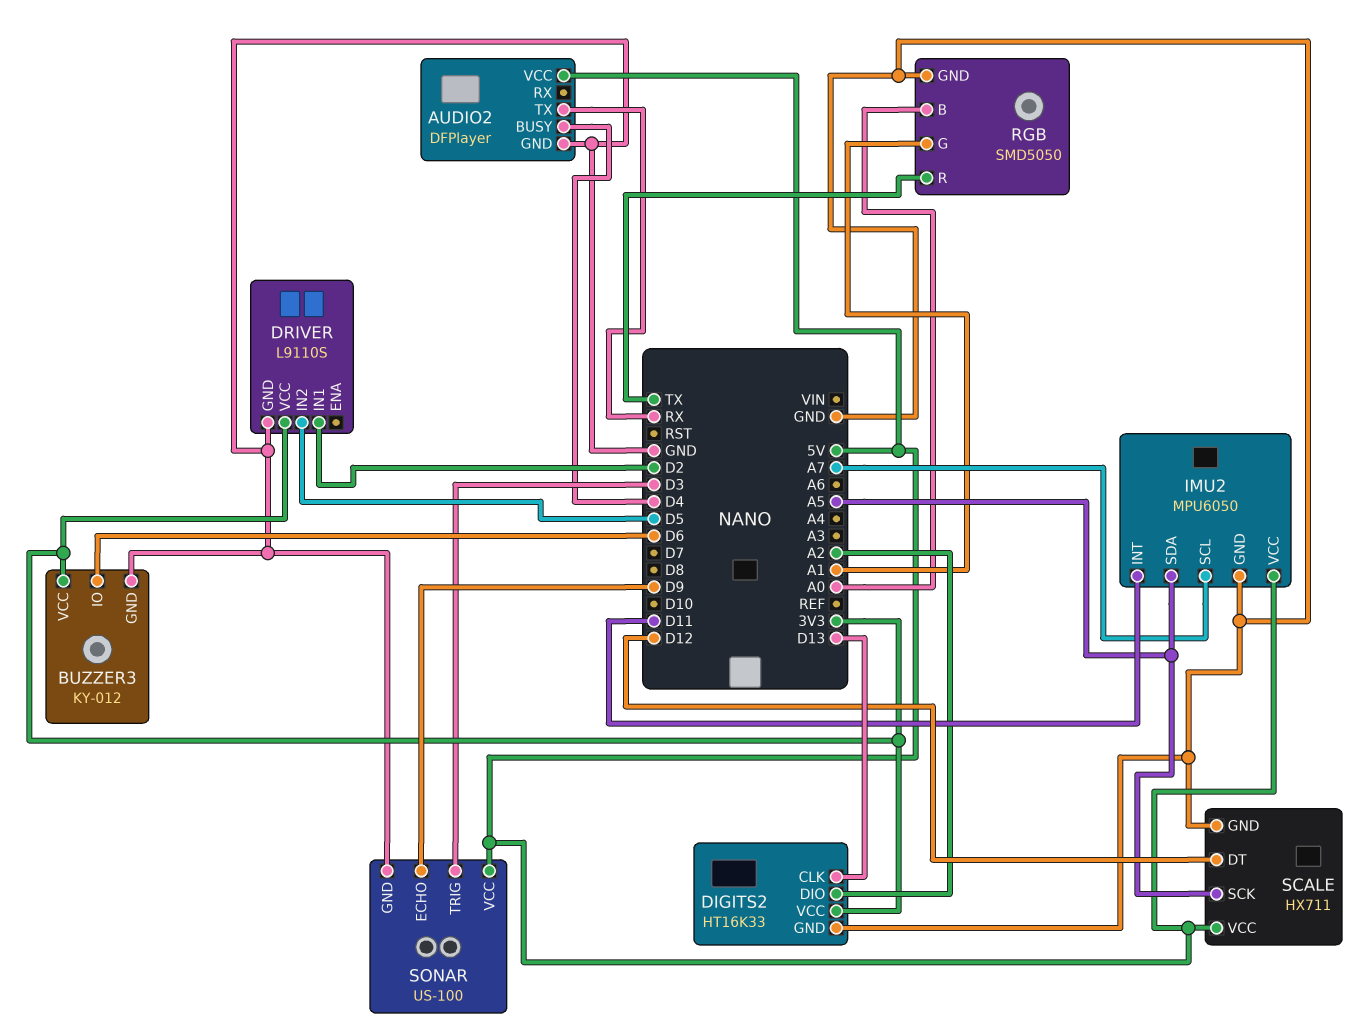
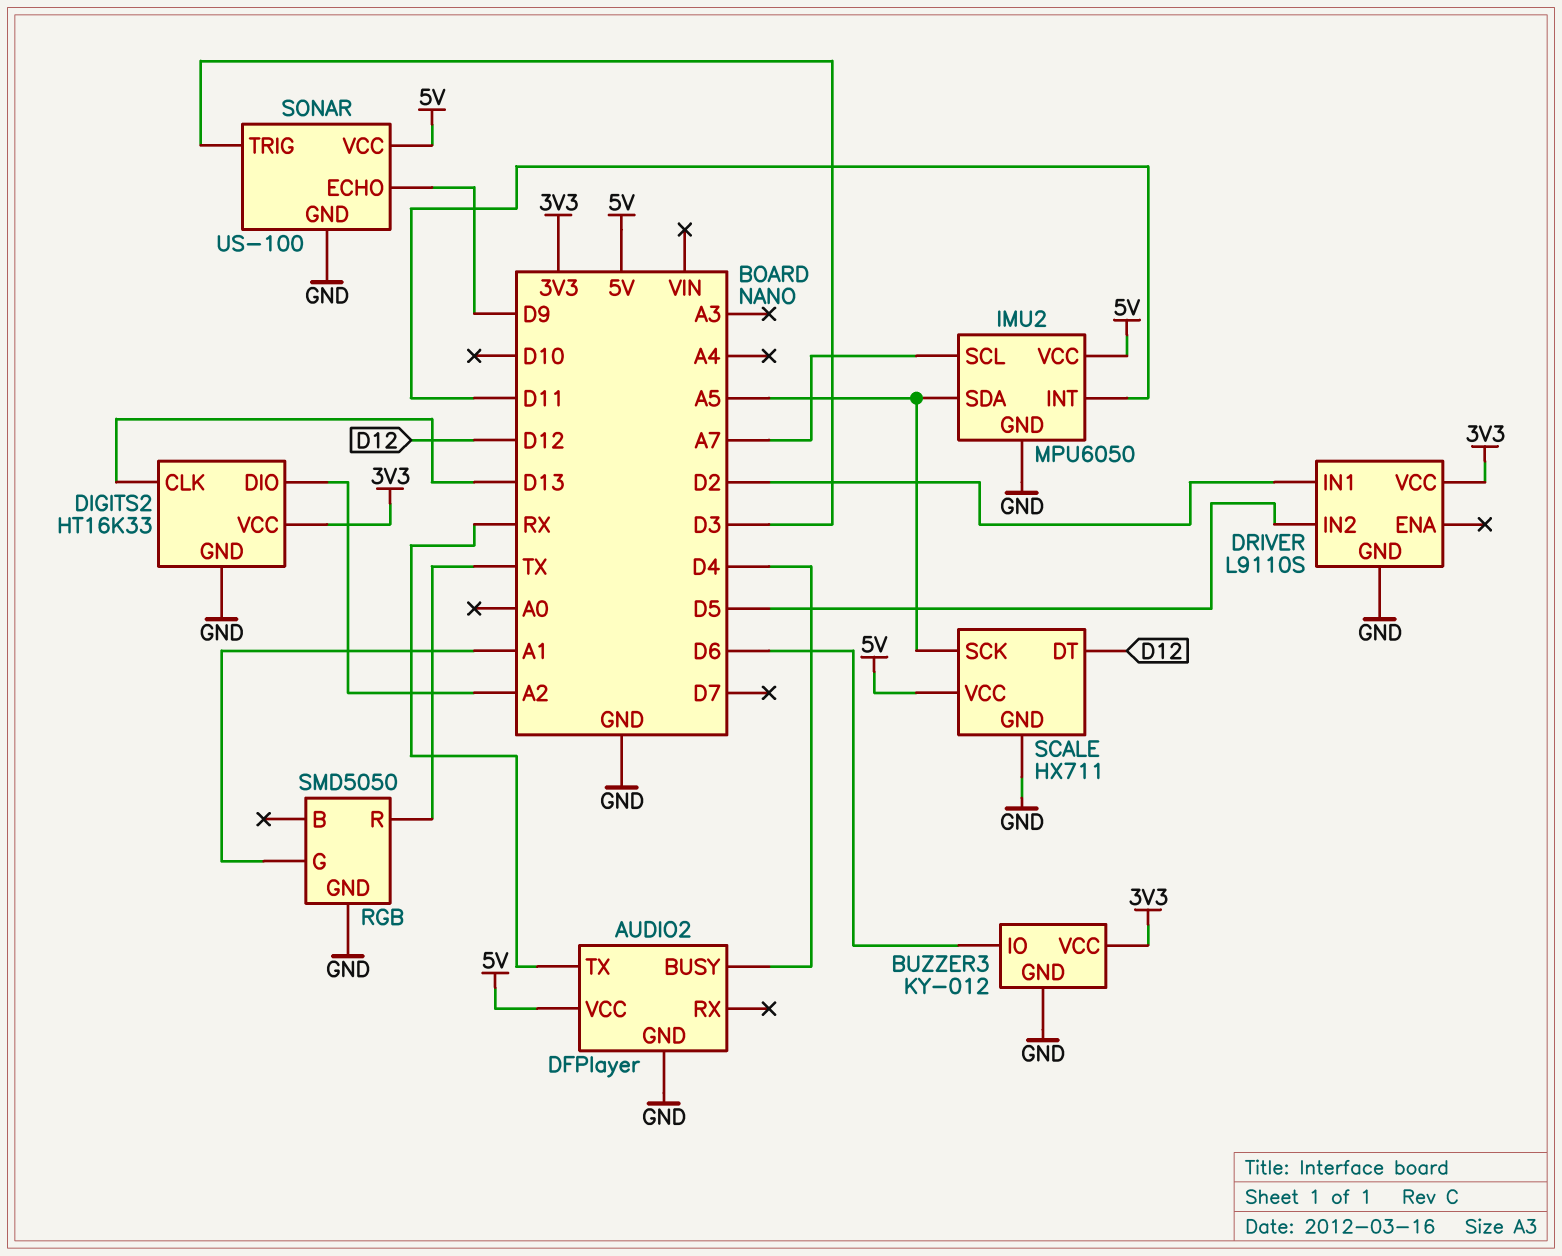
RGB pin B: A0 -> none

